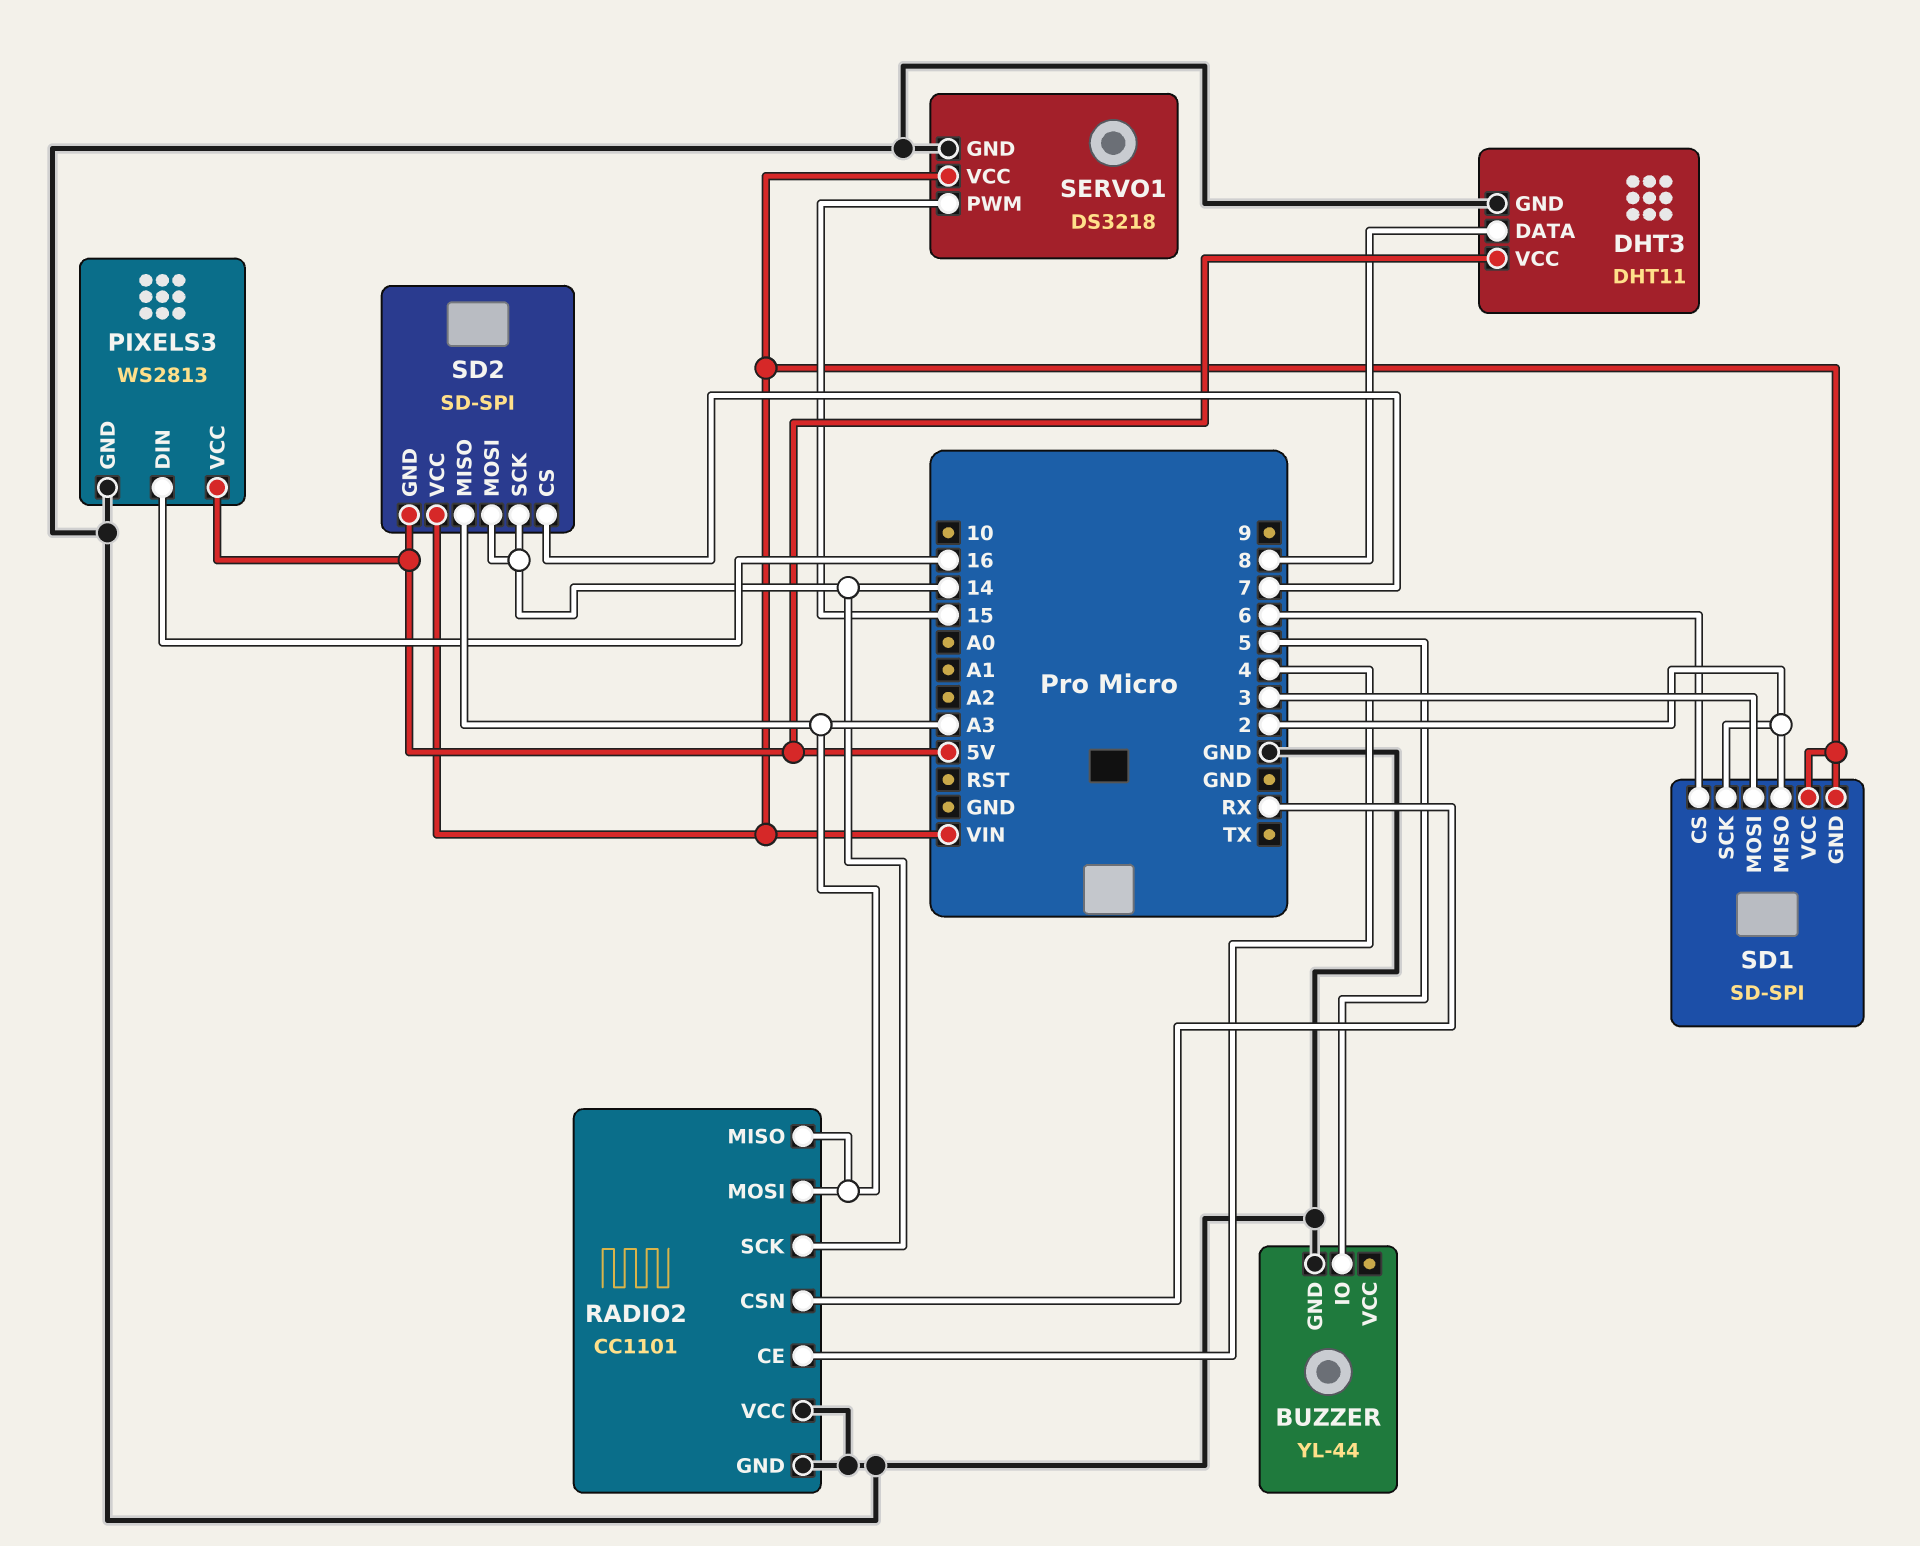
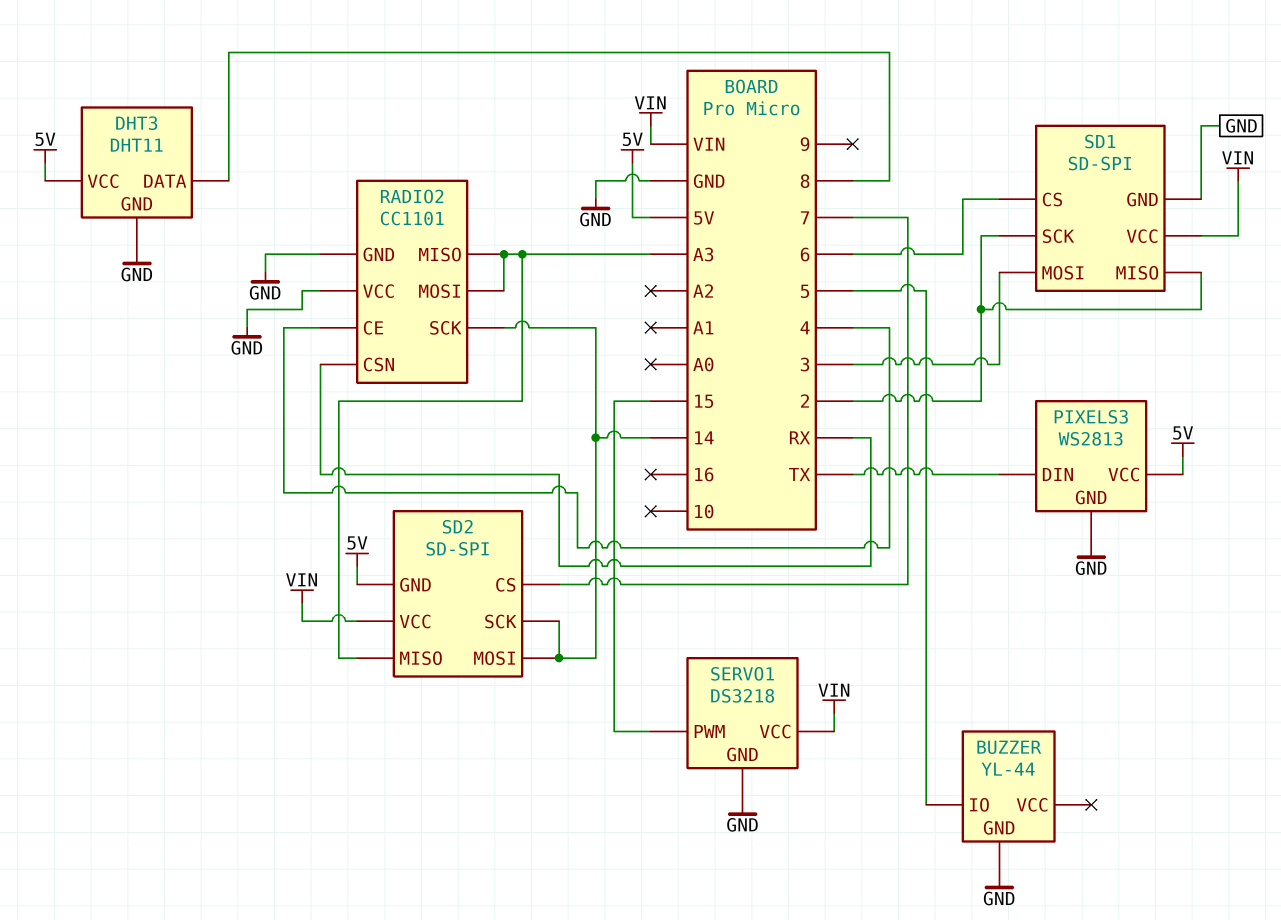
PIXELS3 pin DIN: 16 -> TX
SD1 pin GND: VIN -> GND

